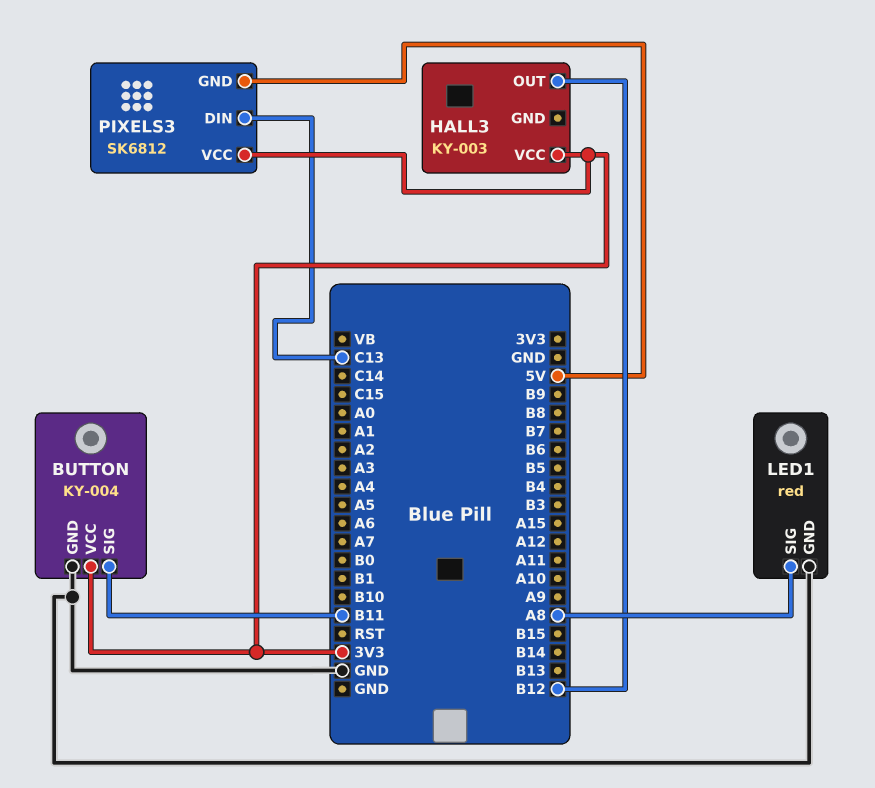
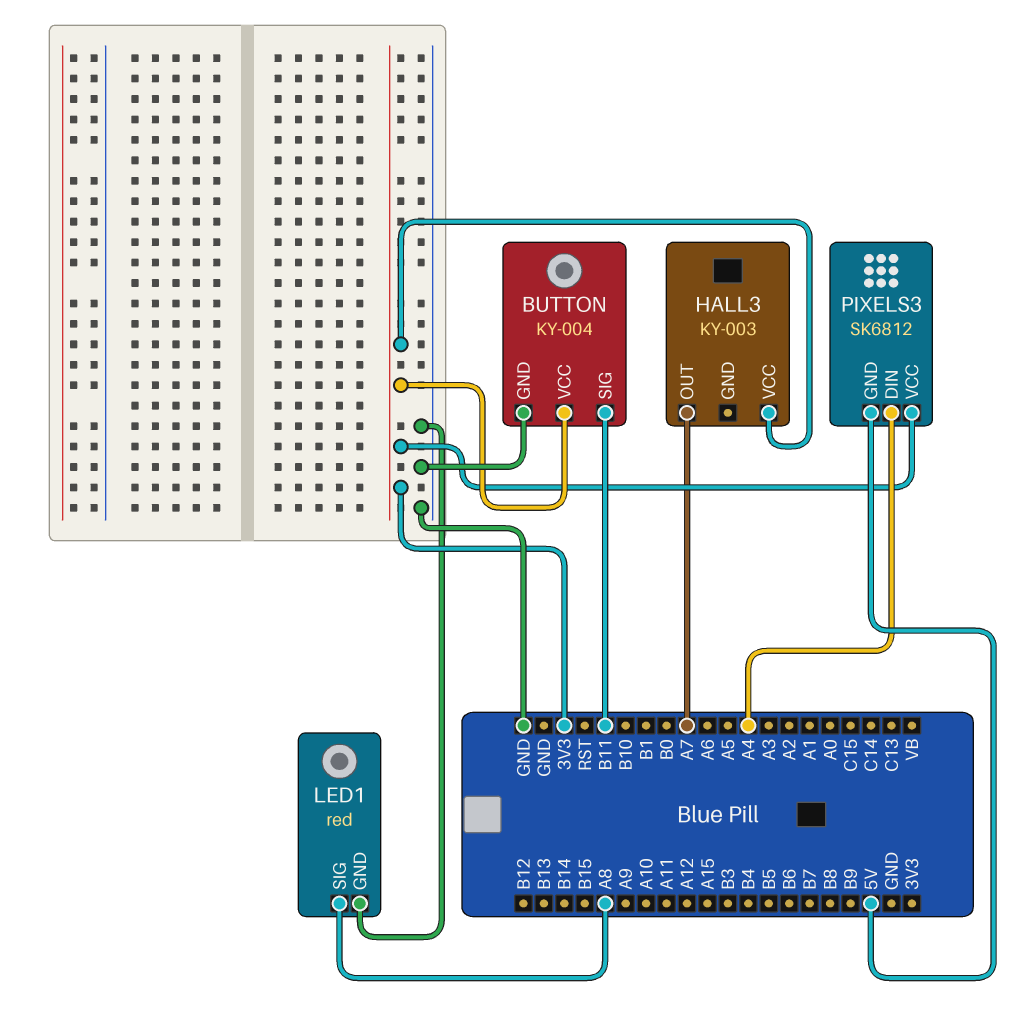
HALL3 pin OUT: B12 -> A7
PIXELS3 pin DIN: C13 -> A4

